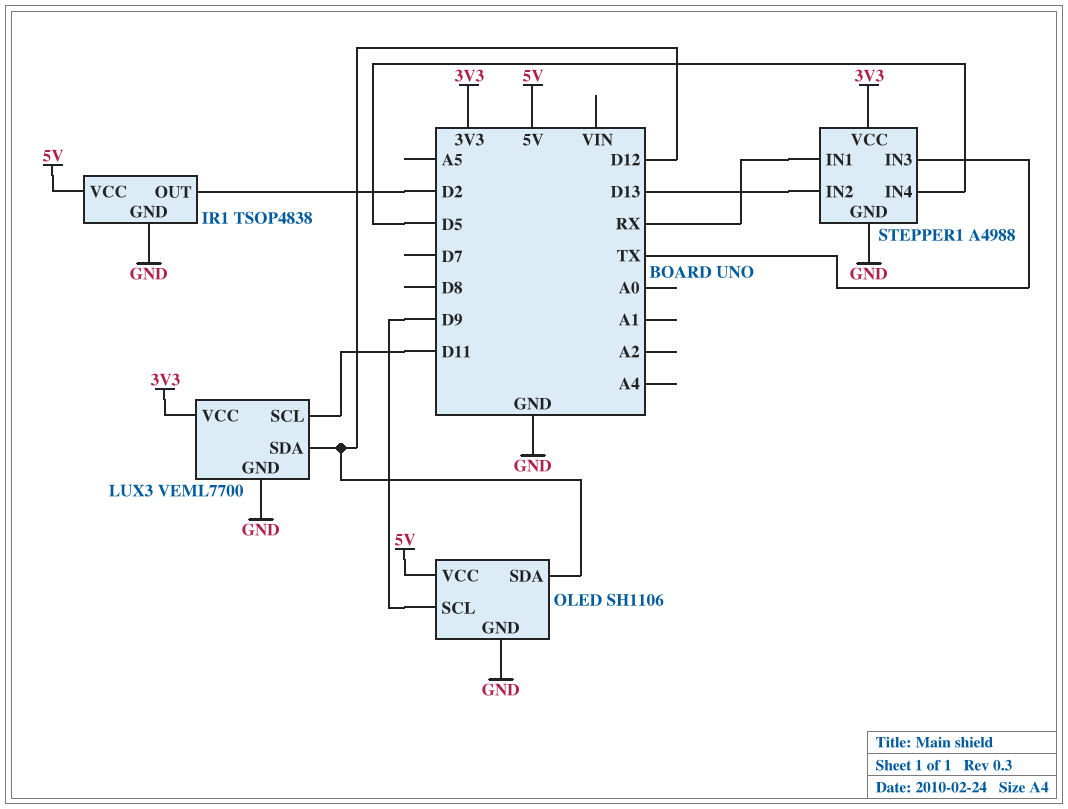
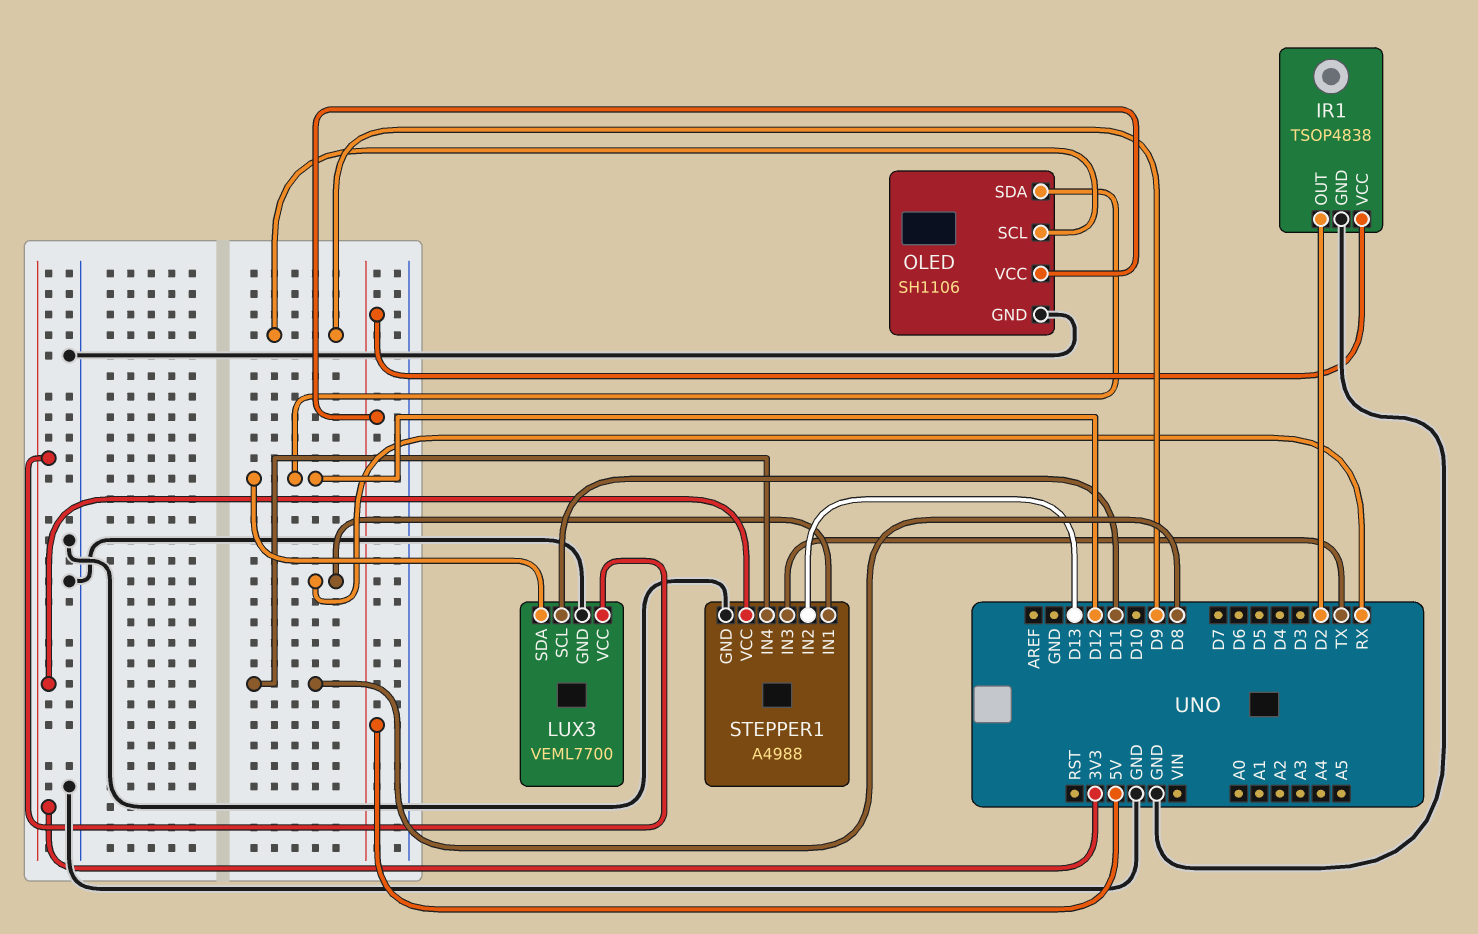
STEPPER1 pin IN4: D5 -> D8

